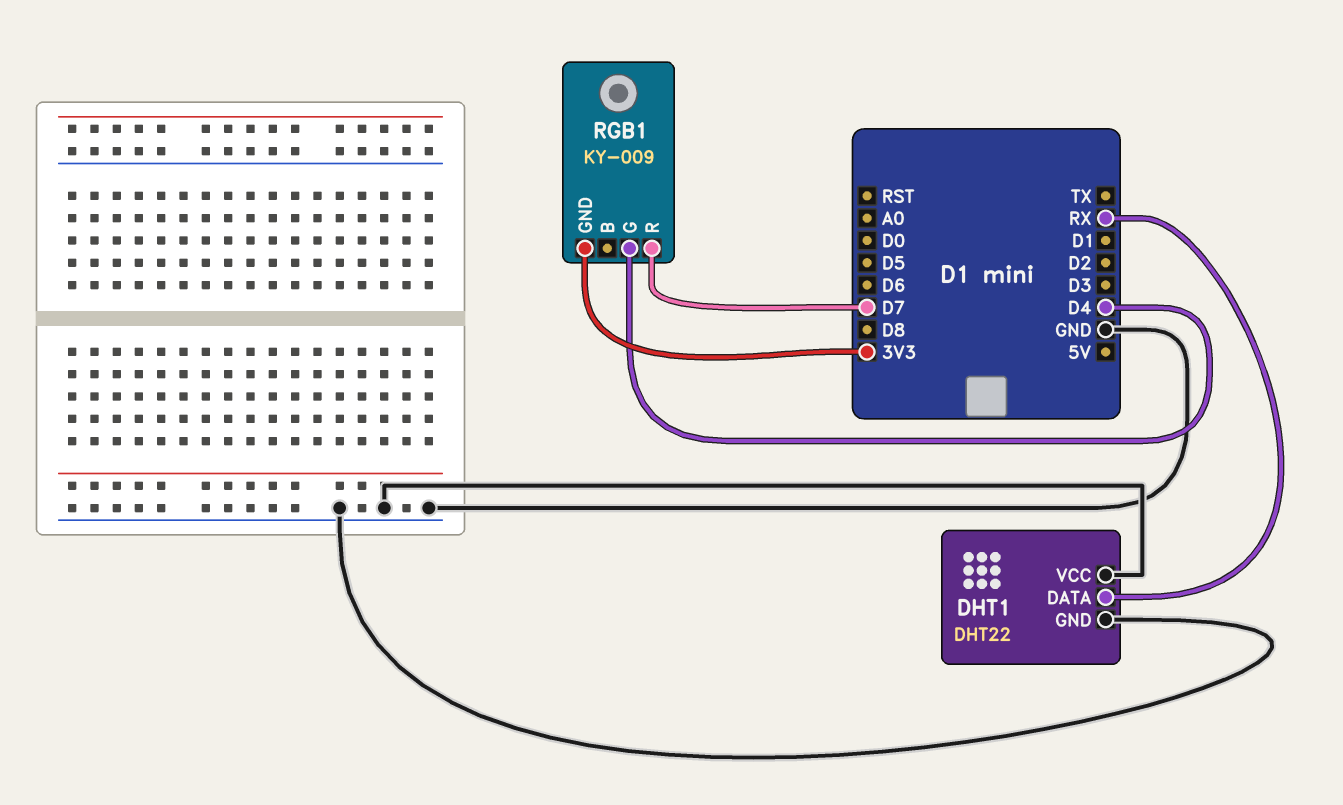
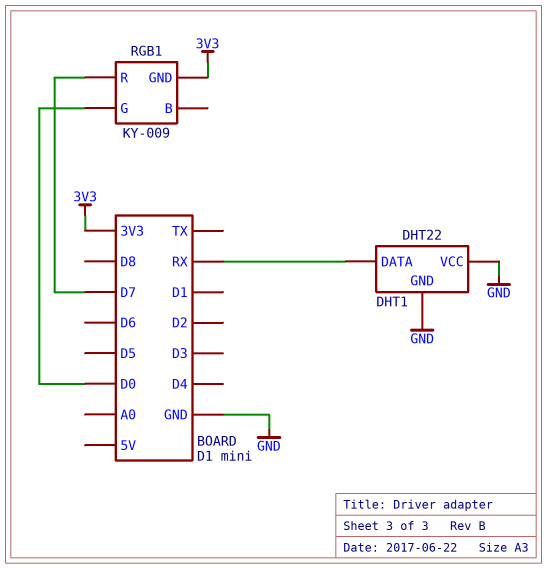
RGB1 pin G: D4 -> D0

